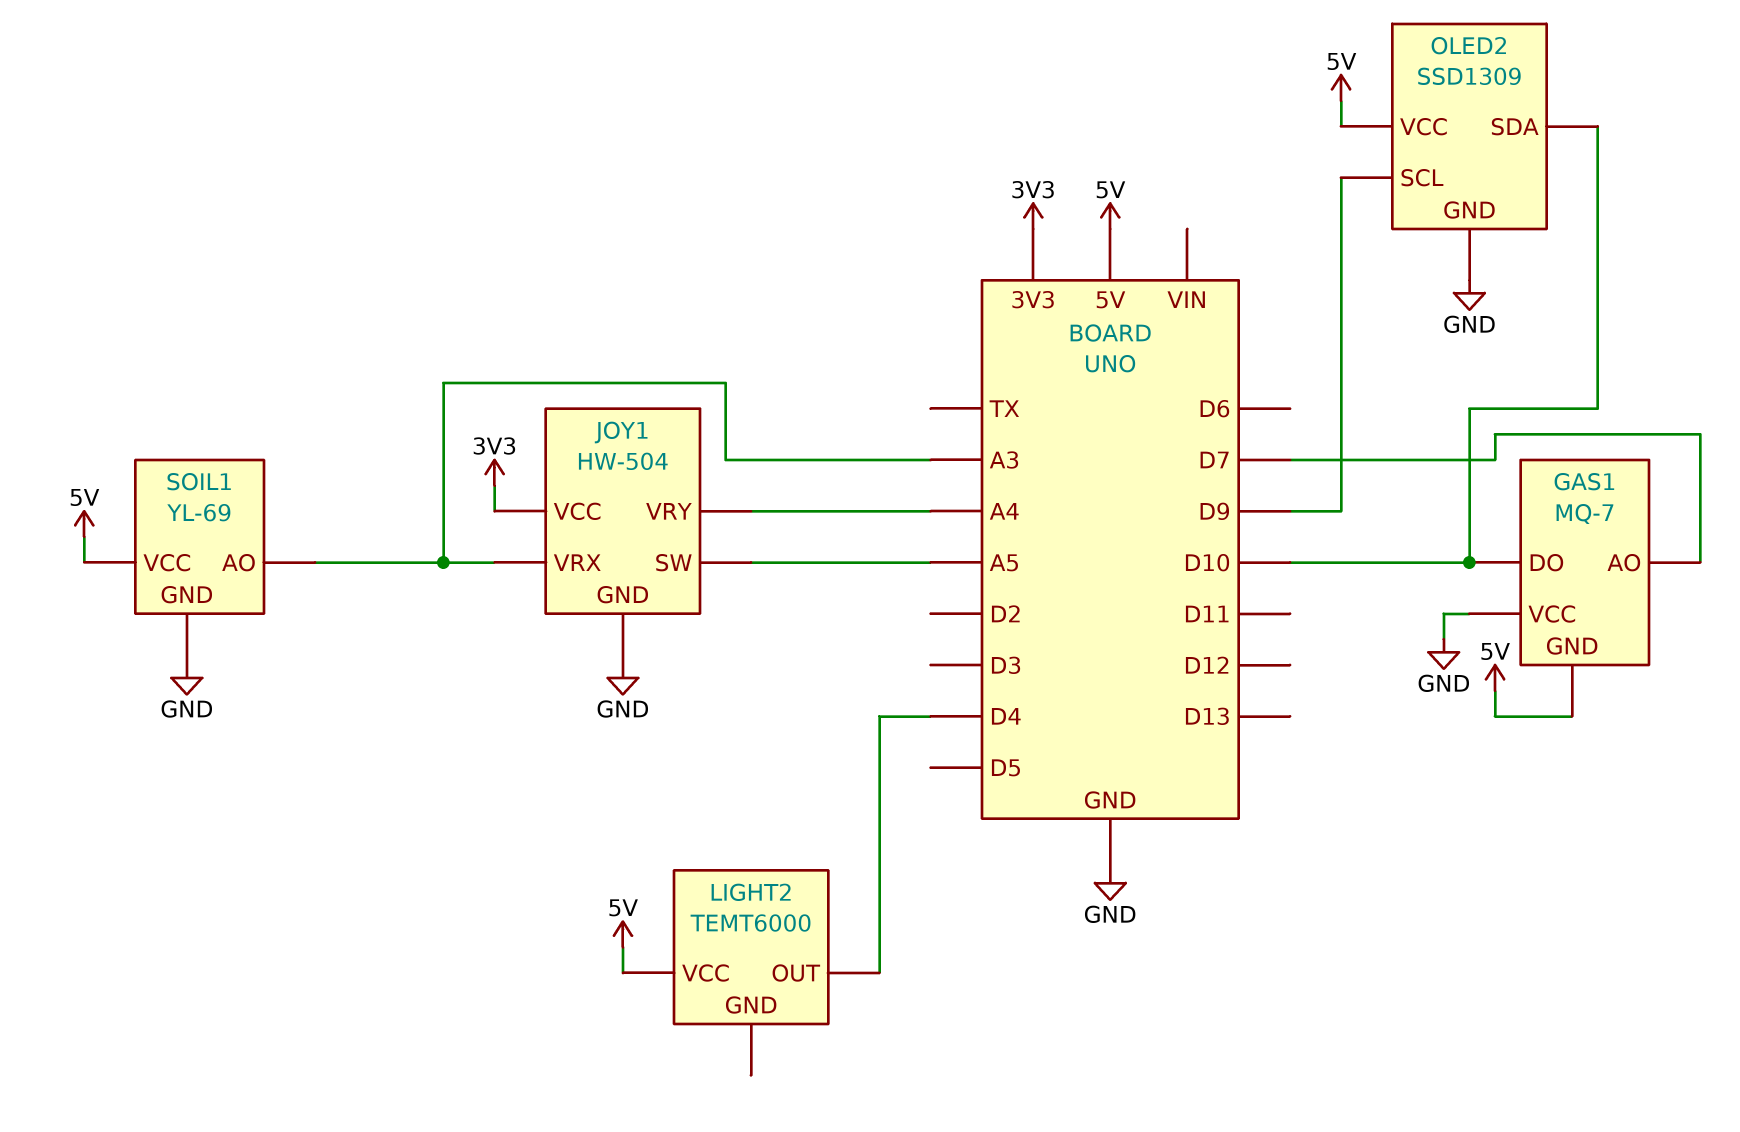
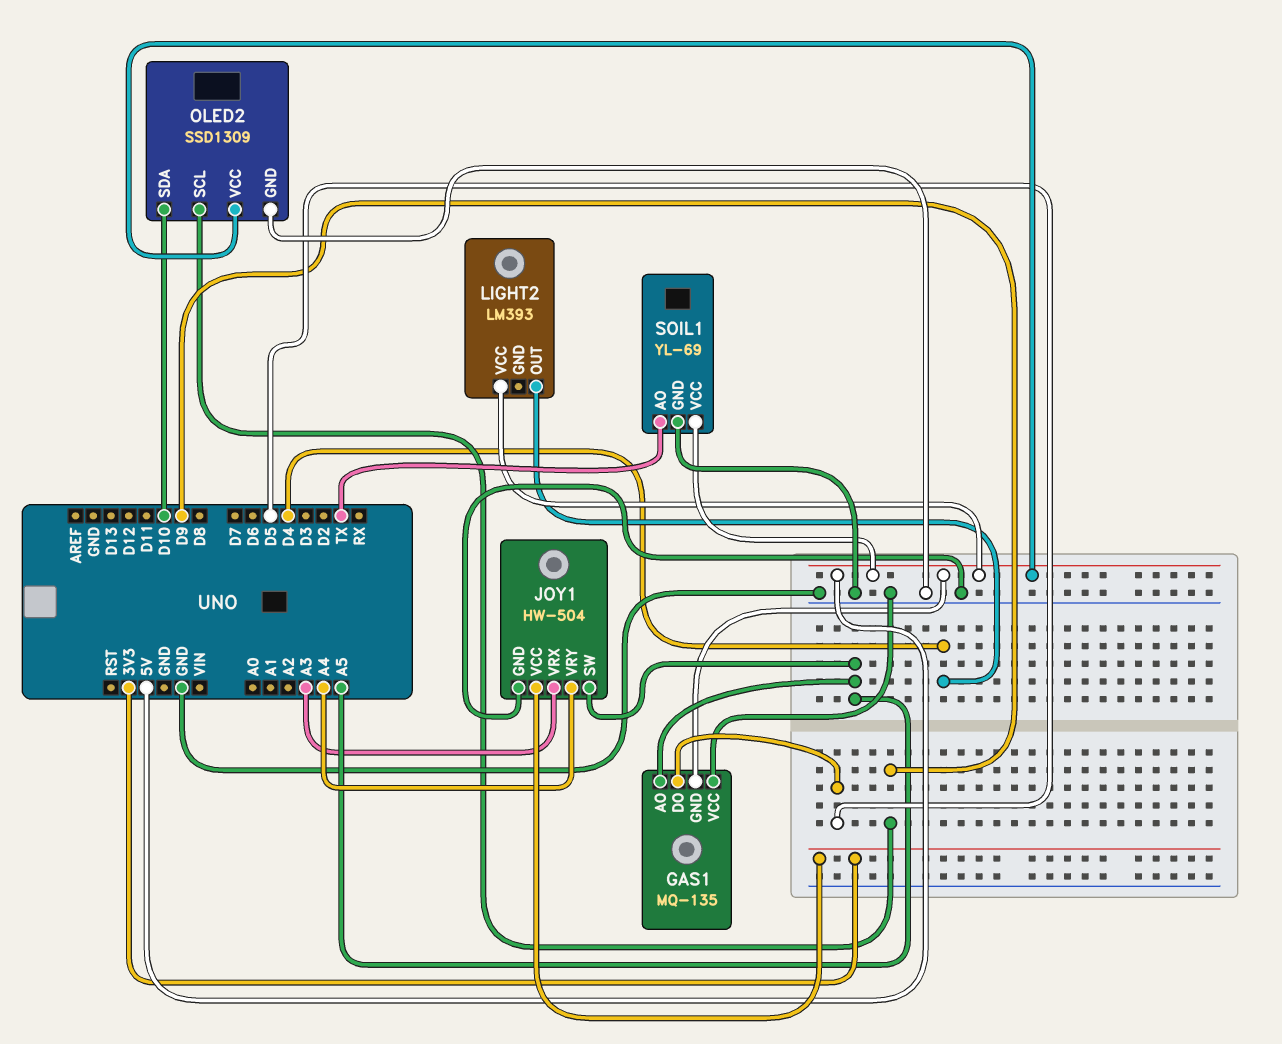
GAS1: MQ-7 -> MQ-135
GAS1 pin AO: D7 -> A5
GAS1 pin DO: D10 -> D5
LIGHT2: TEMT6000 -> LM393
SOIL1 pin AO: A3 -> TX

